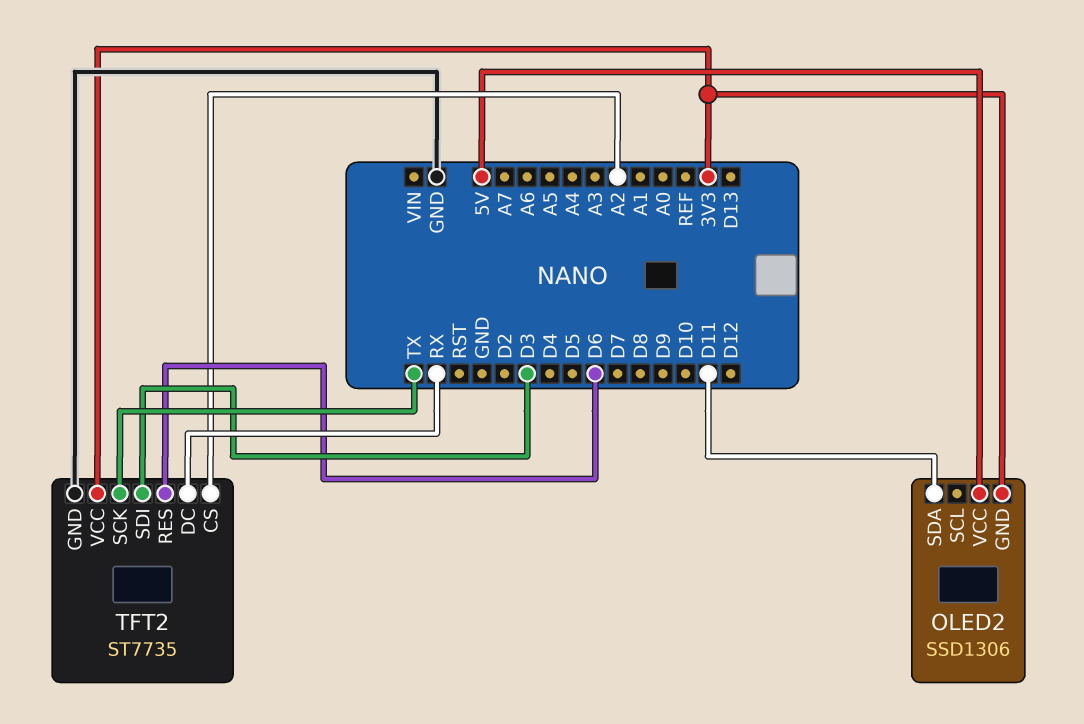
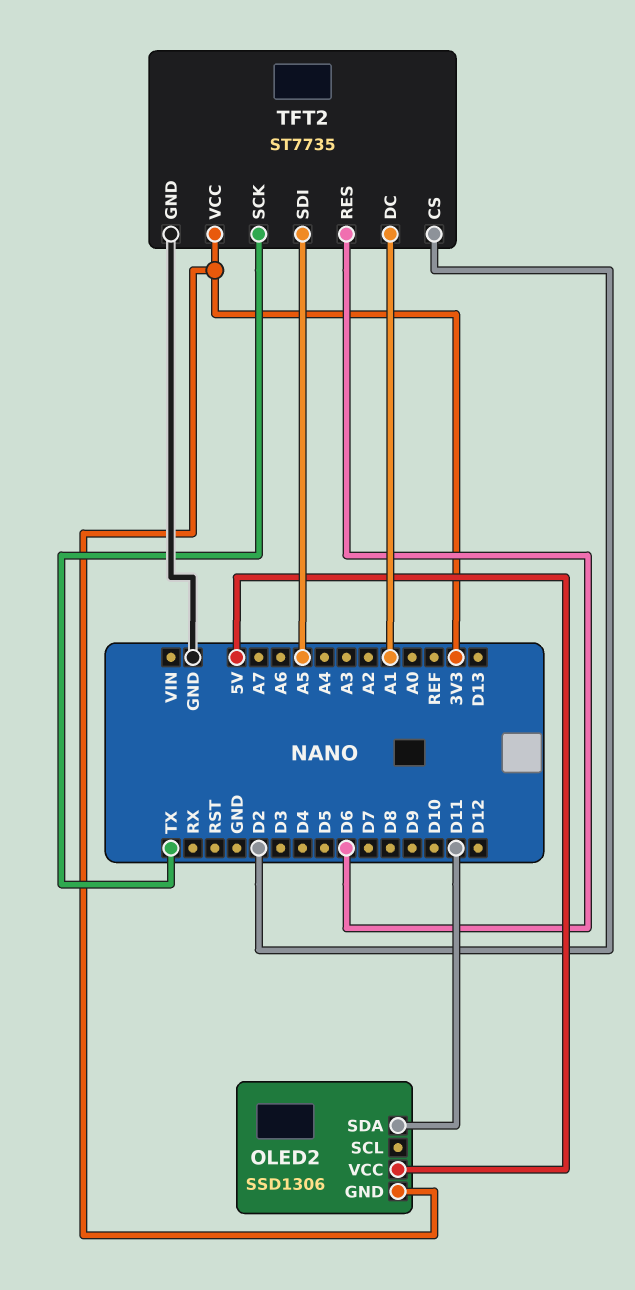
TFT2 pin CS: A2 -> D2
TFT2 pin DC: RX -> A1
TFT2 pin SDI: D3 -> A5

